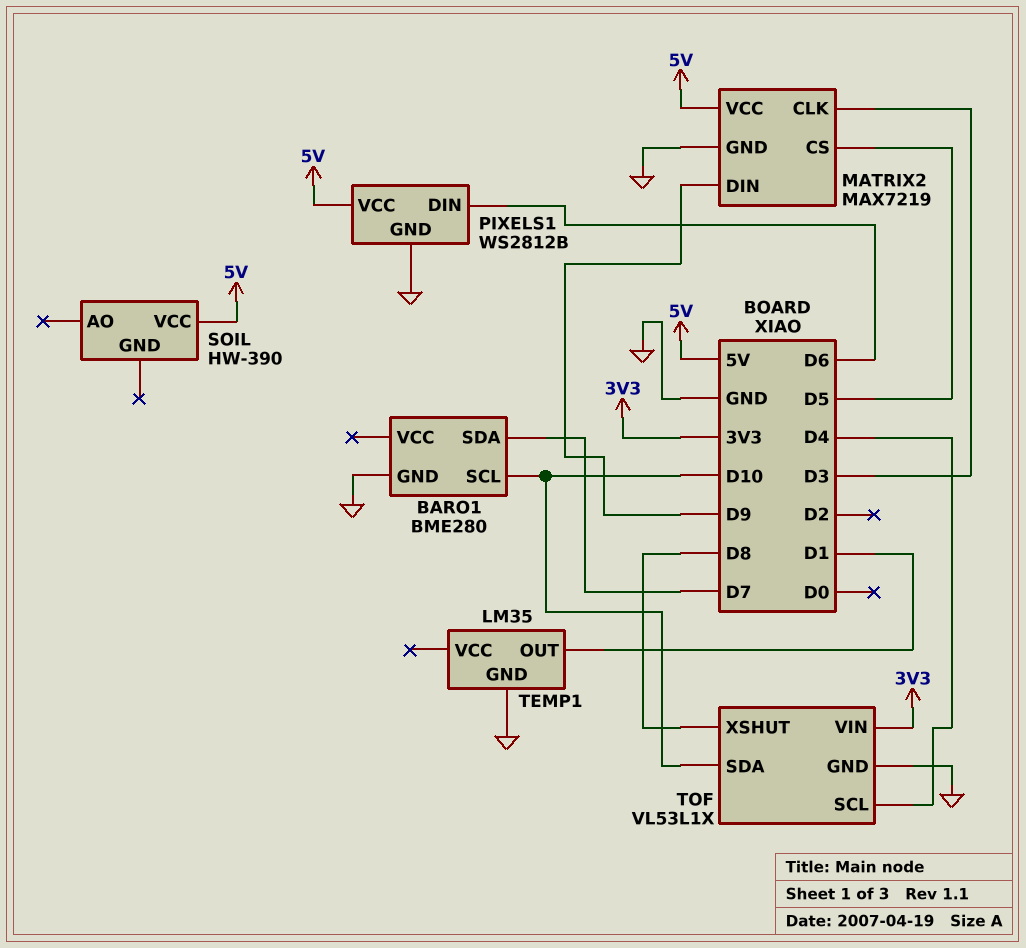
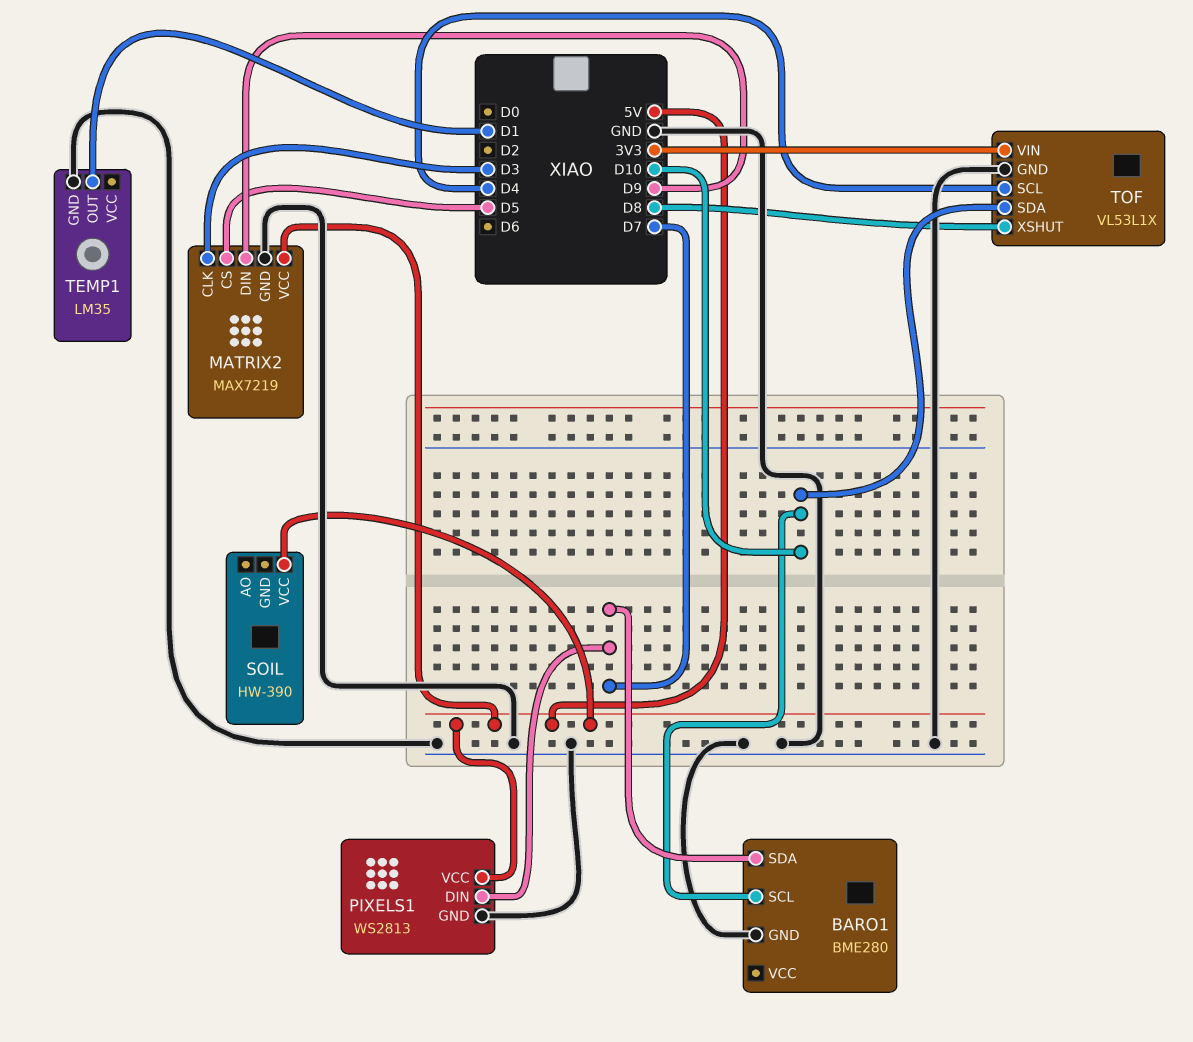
PIXELS1: WS2812B -> WS2813
PIXELS1 pin DIN: D6 -> D7

